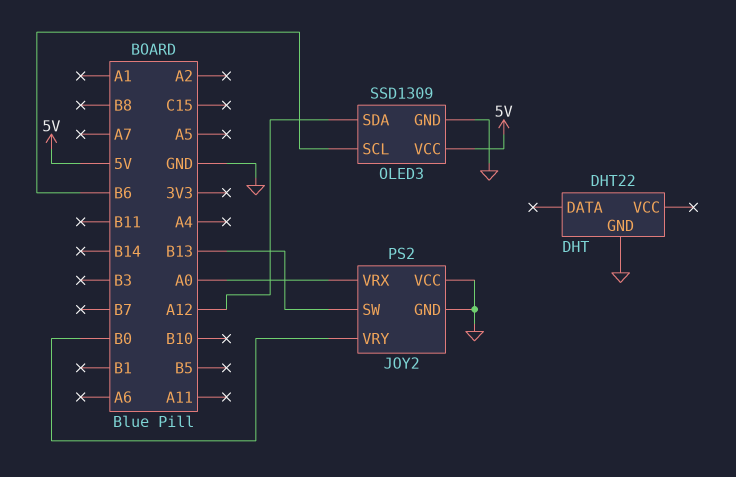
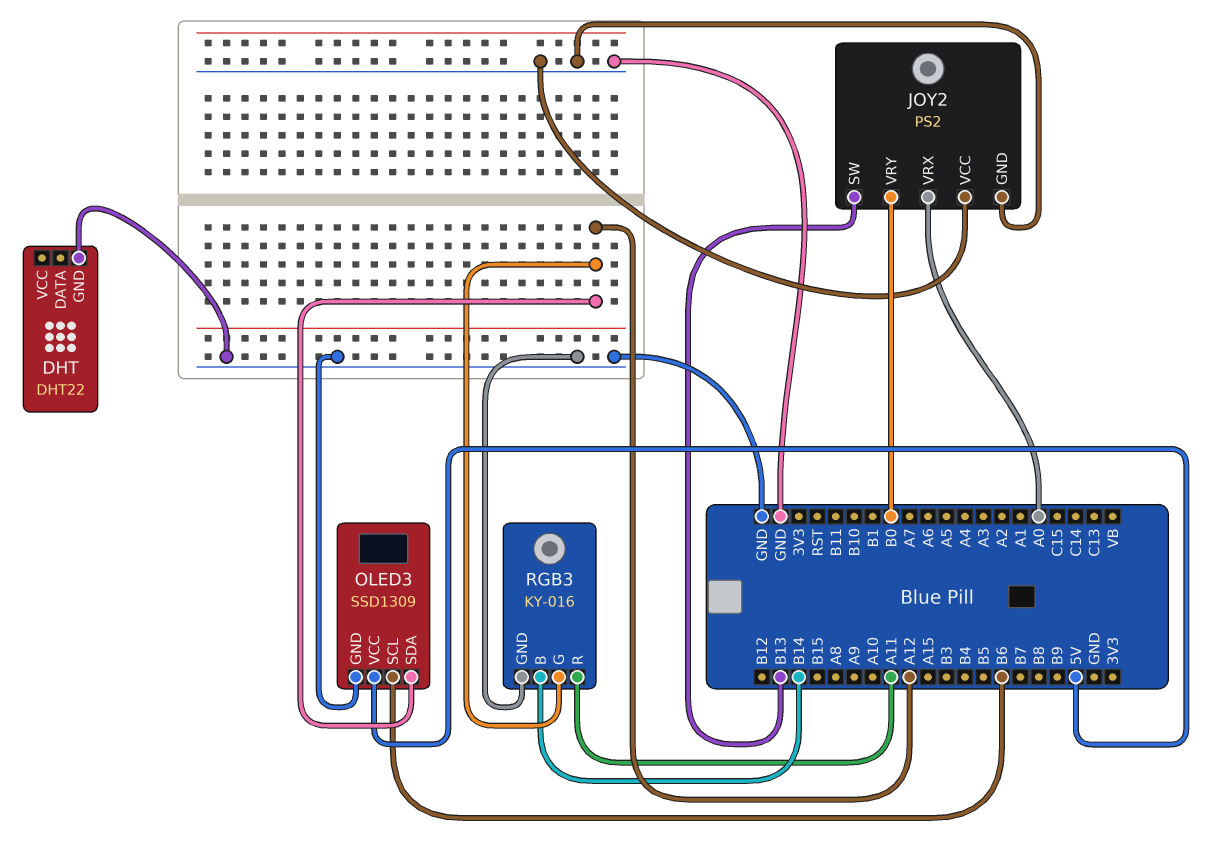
RGB3: none -> KY-016
RGB3 pin B: none -> B14
RGB3 pin G: none -> A12
RGB3 pin GND: none -> GND
RGB3 pin R: none -> A11

